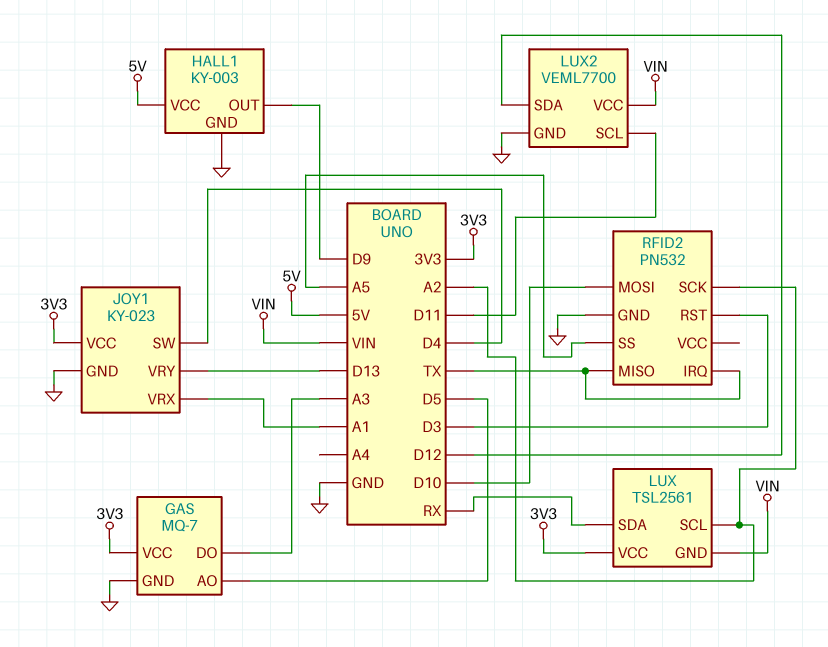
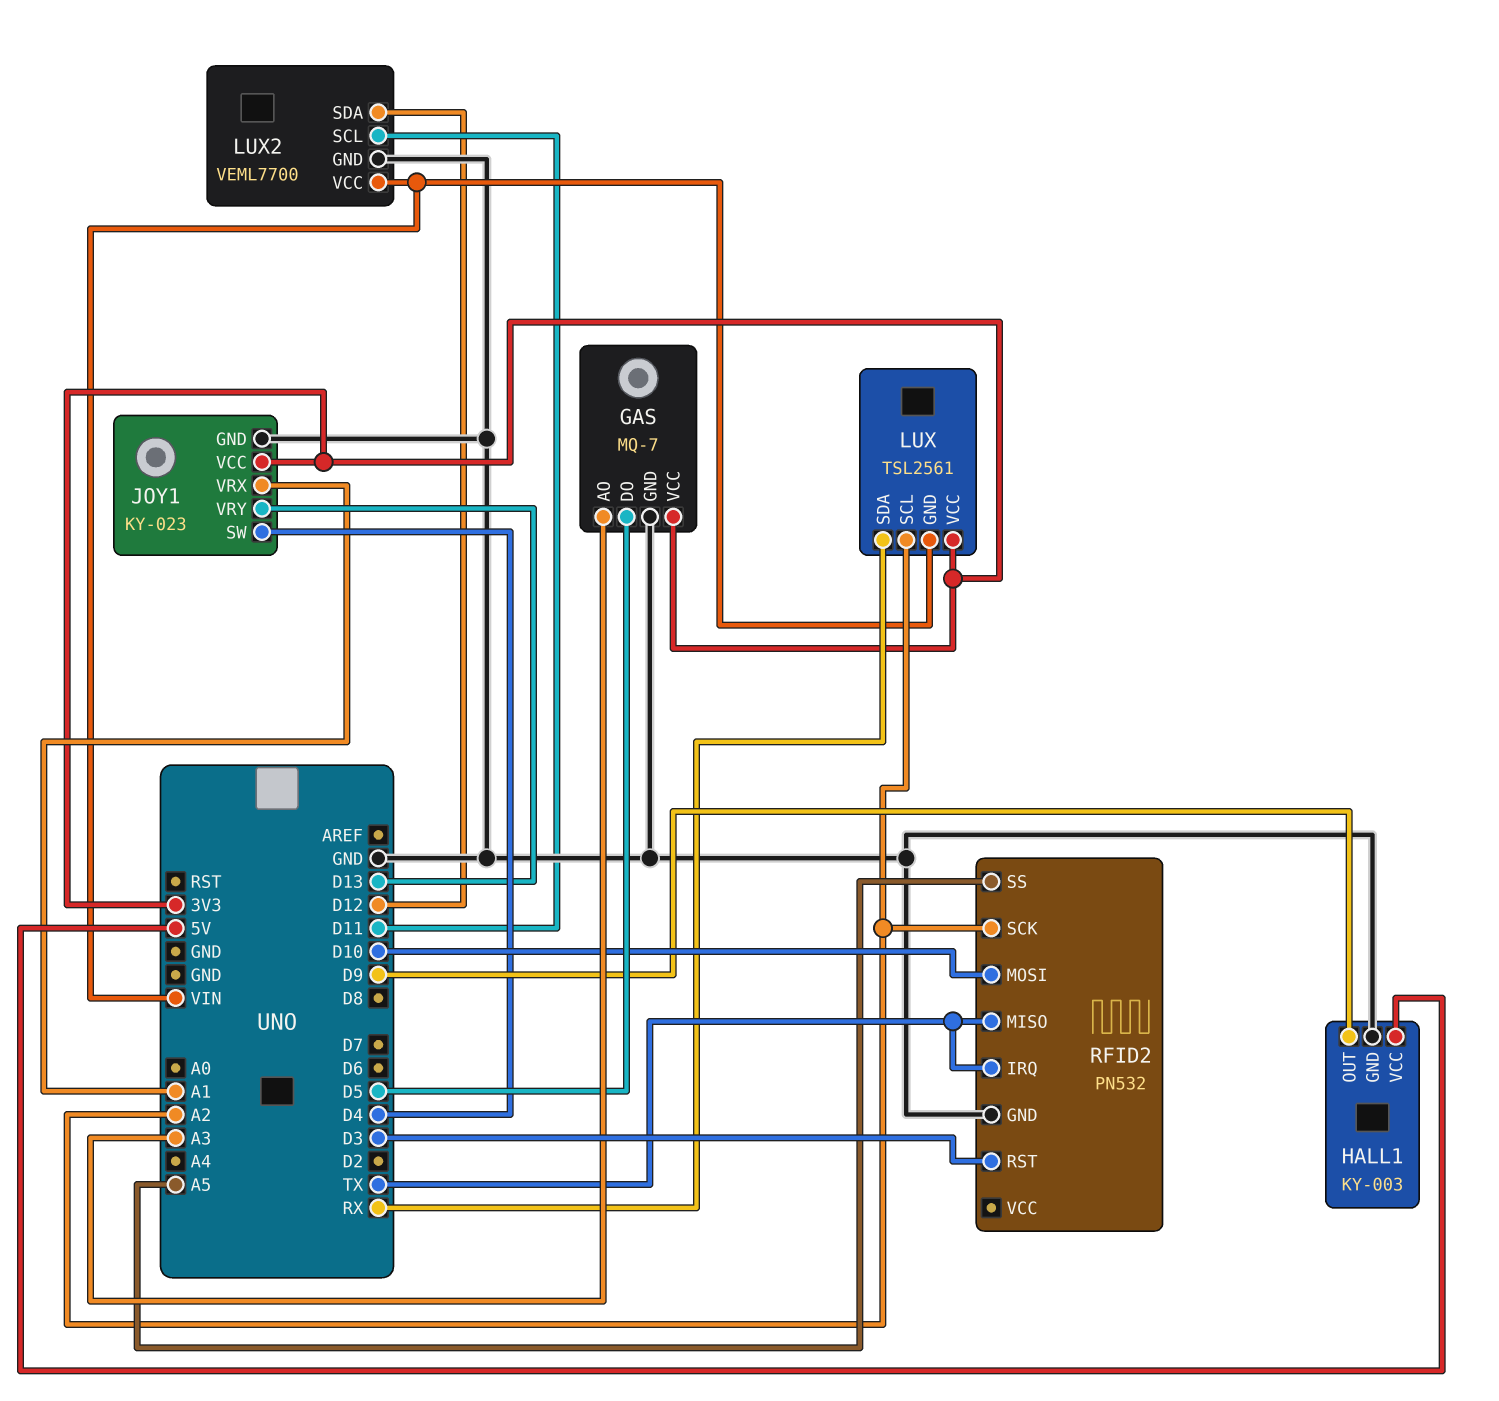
GAS pin AO: D5 -> A3
GAS pin DO: A3 -> D5

